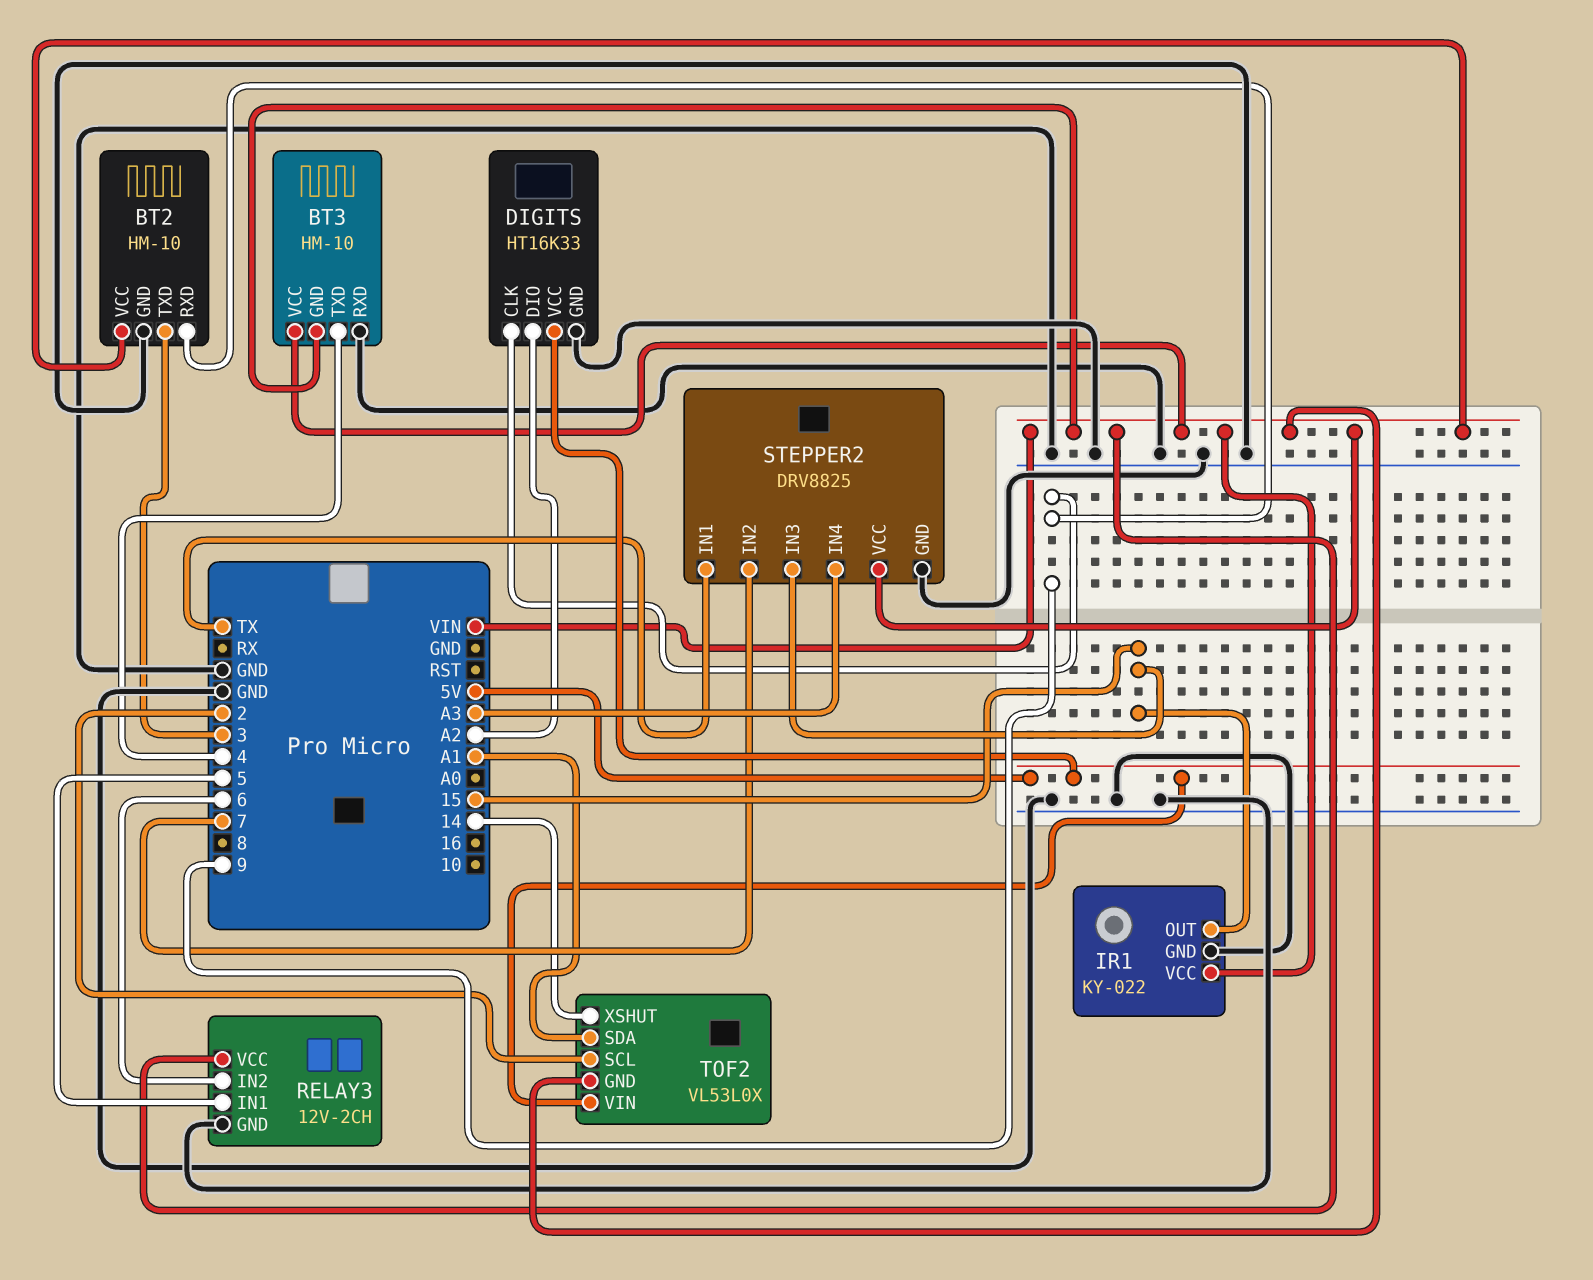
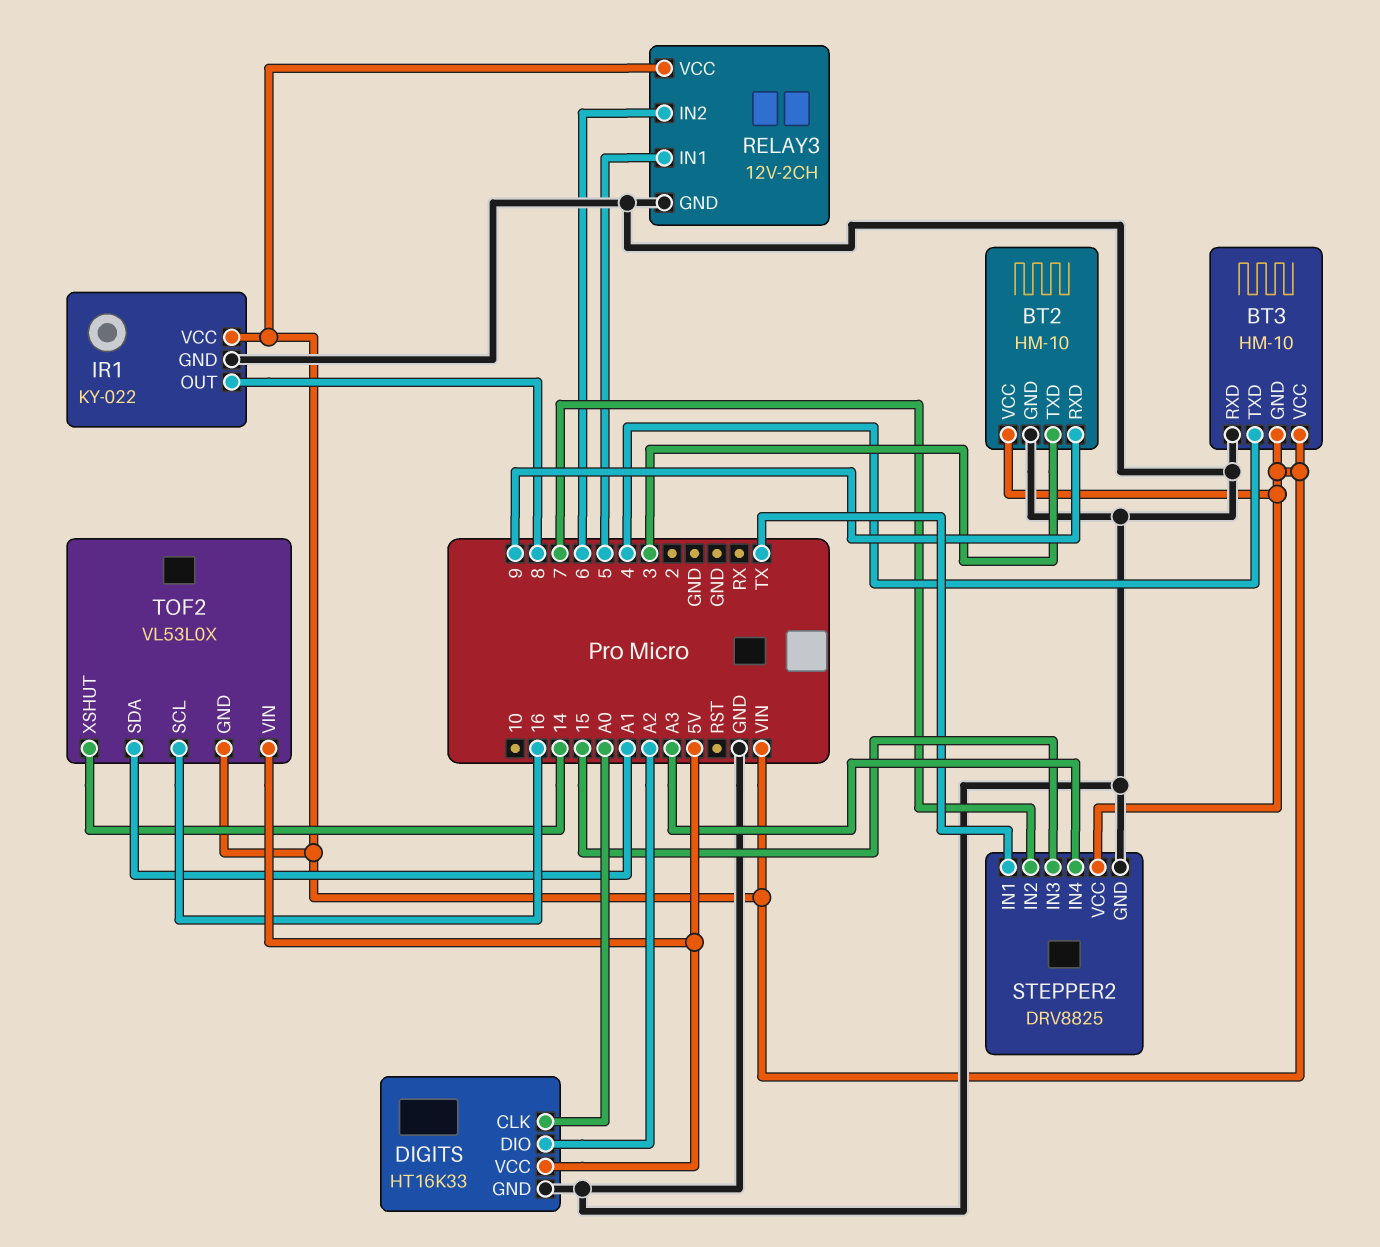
DIGITS pin CLK: 9 -> A0
IR1 pin OUT: 15 -> 8
TOF2 pin SCL: 2 -> 16

